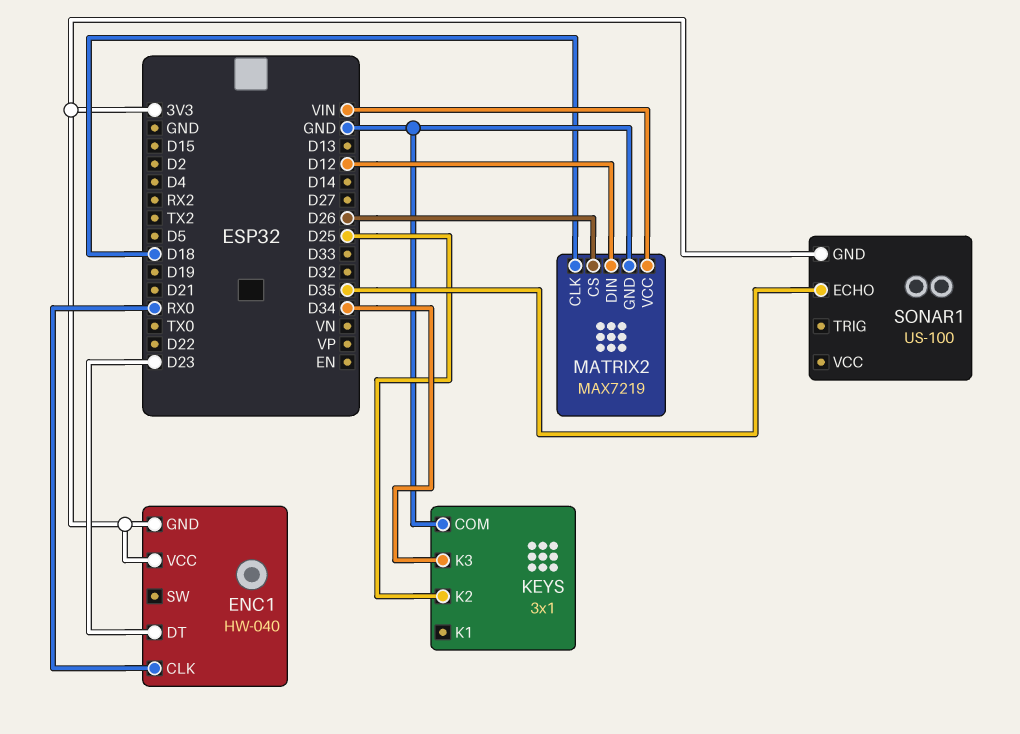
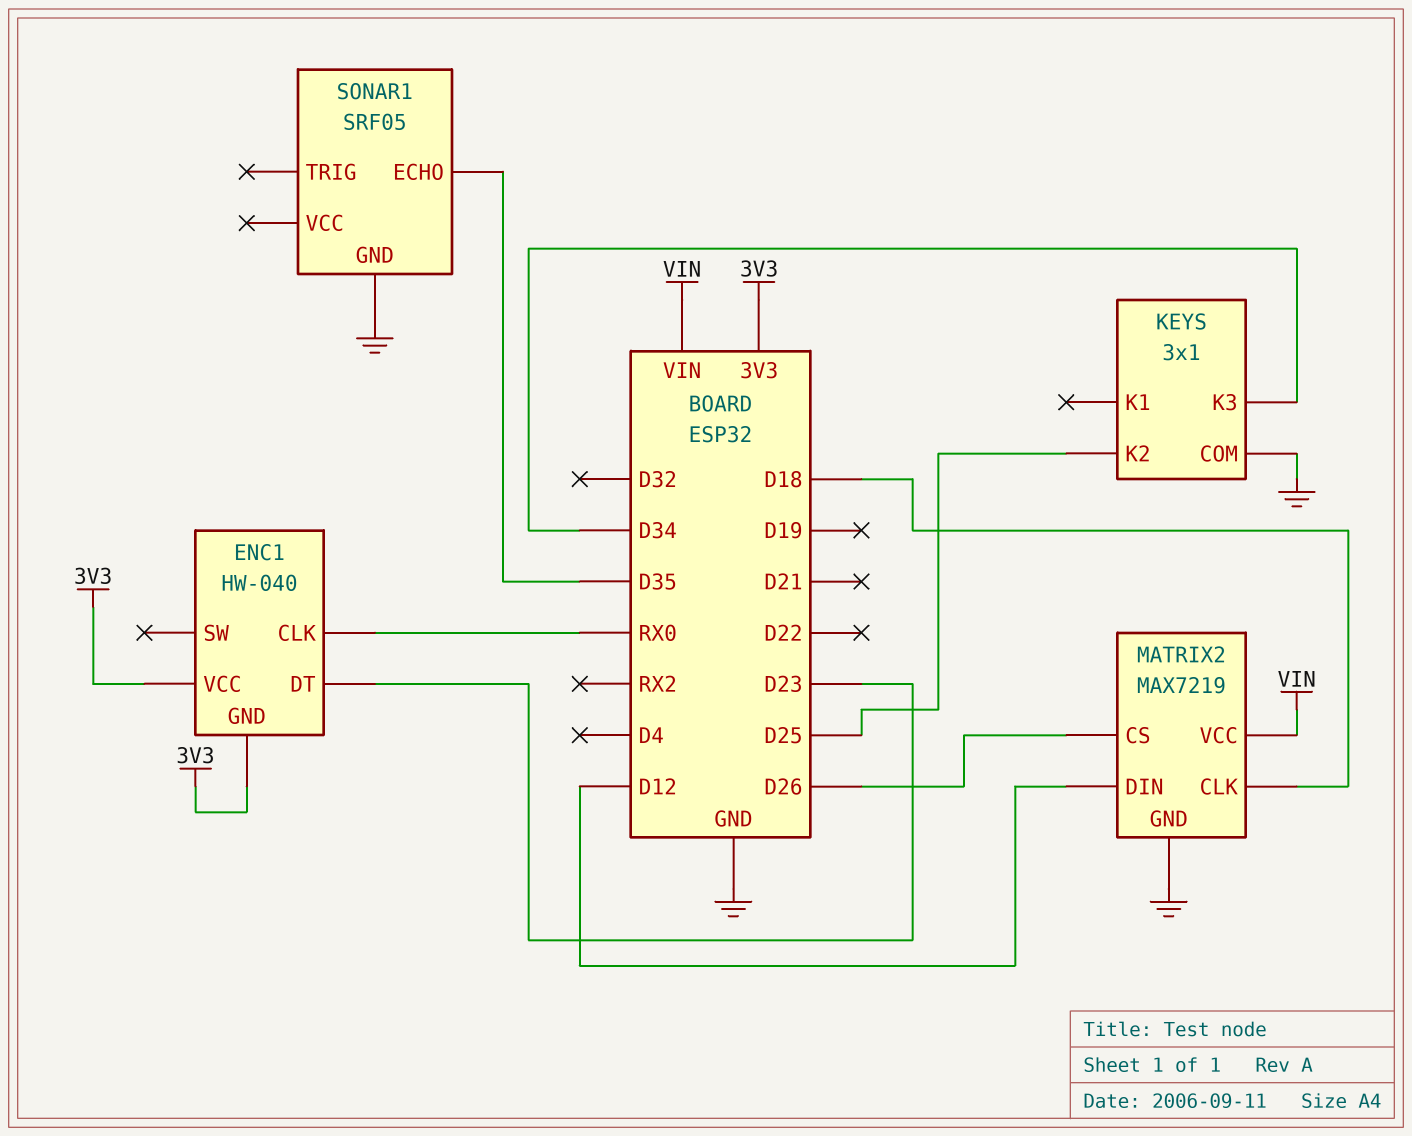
SONAR1: US-100 -> SRF05
SONAR1 pin GND: 3V3 -> GND

